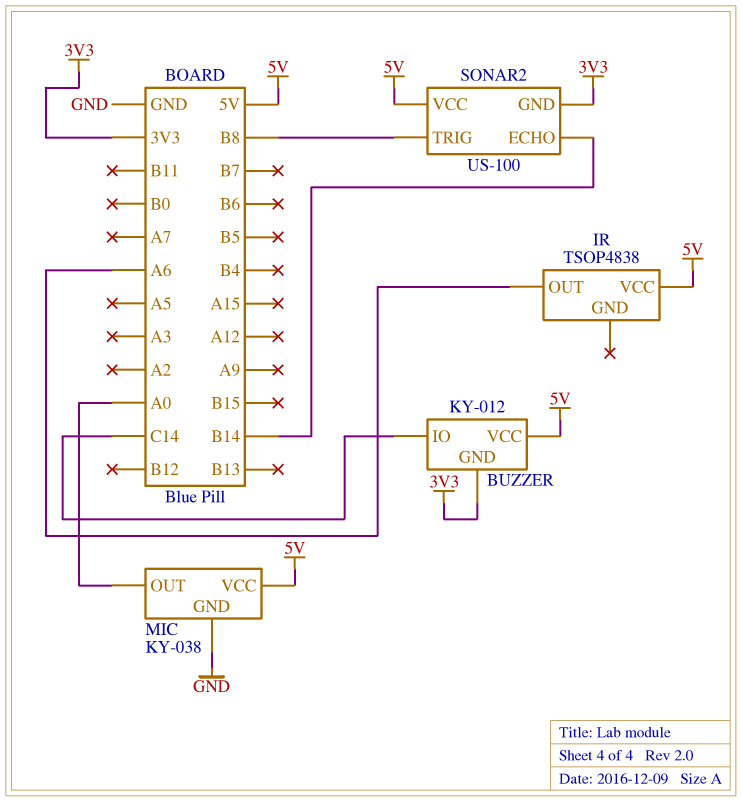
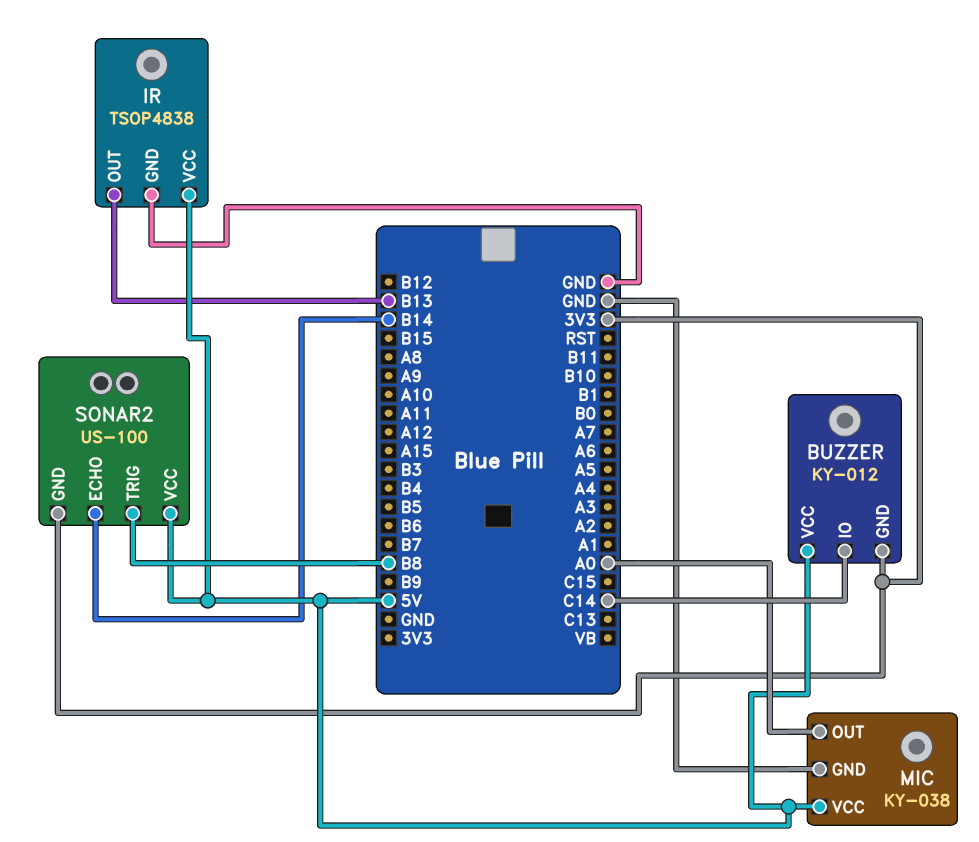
IR pin GND: none -> GND
IR pin OUT: A6 -> B13

